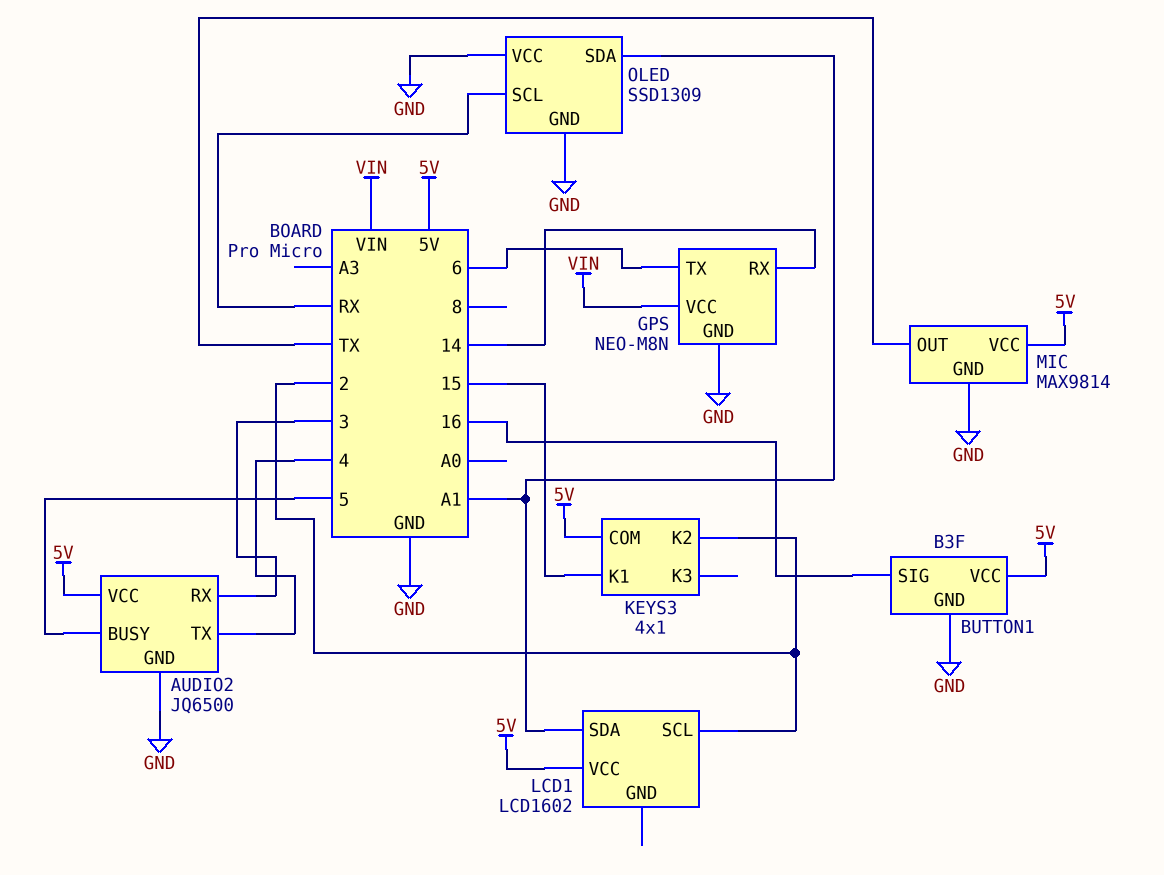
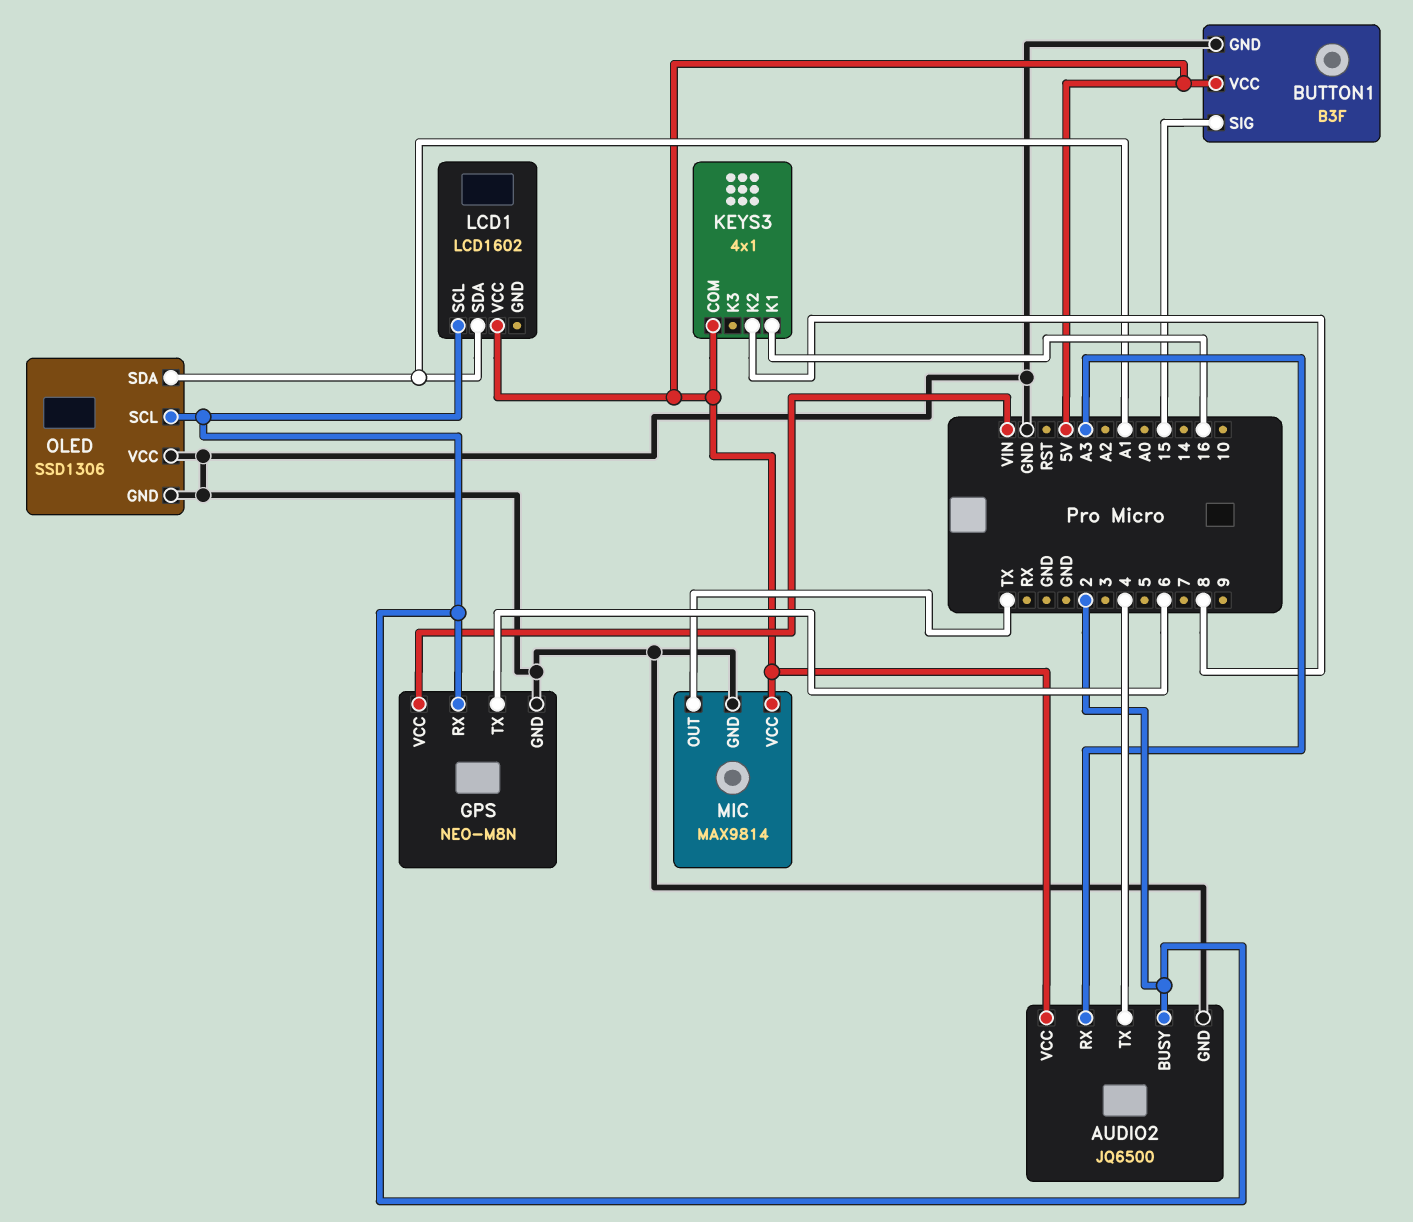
AUDIO2 pin BUSY: 5 -> 2
AUDIO2 pin RX: 3 -> A3
BUTTON1 pin SIG: 16 -> 15
GPS pin RX: 14 -> 2
KEYS3 pin K1: 15 -> 16
KEYS3 pin K2: 2 -> 8
OLED: SSD1309 -> SSD1306
OLED pin SCL: RX -> 2

